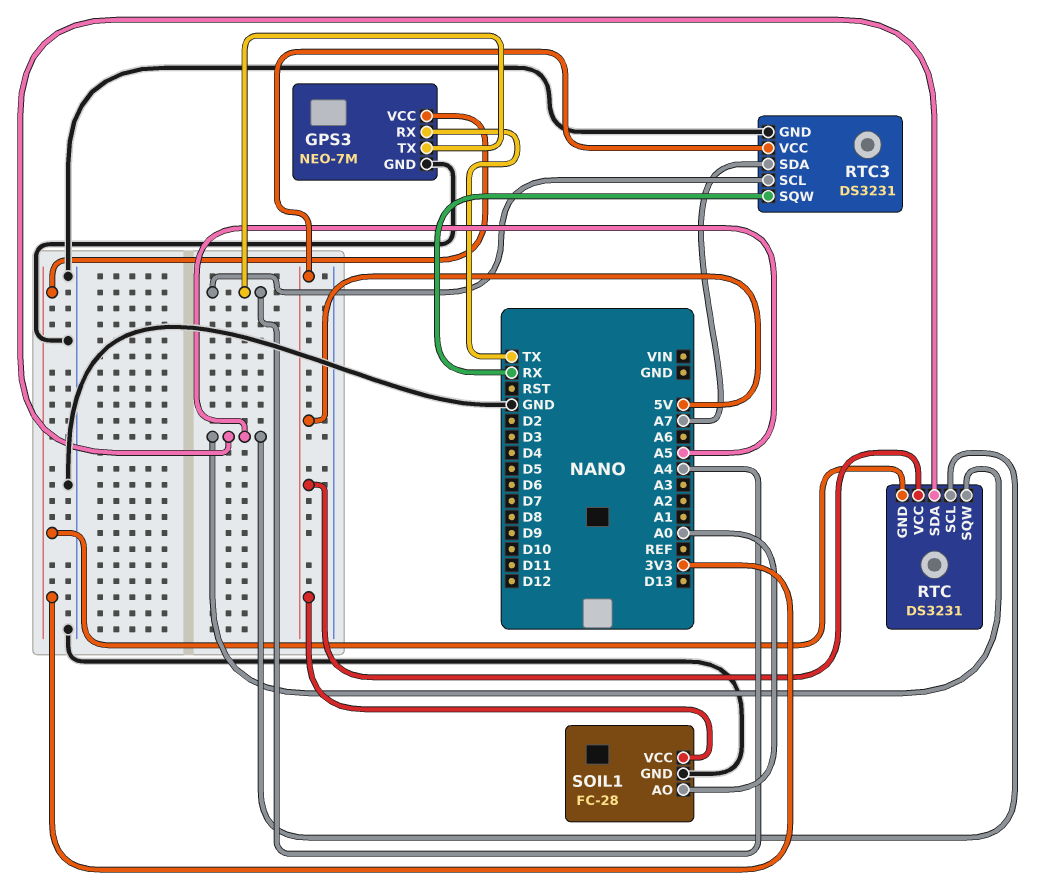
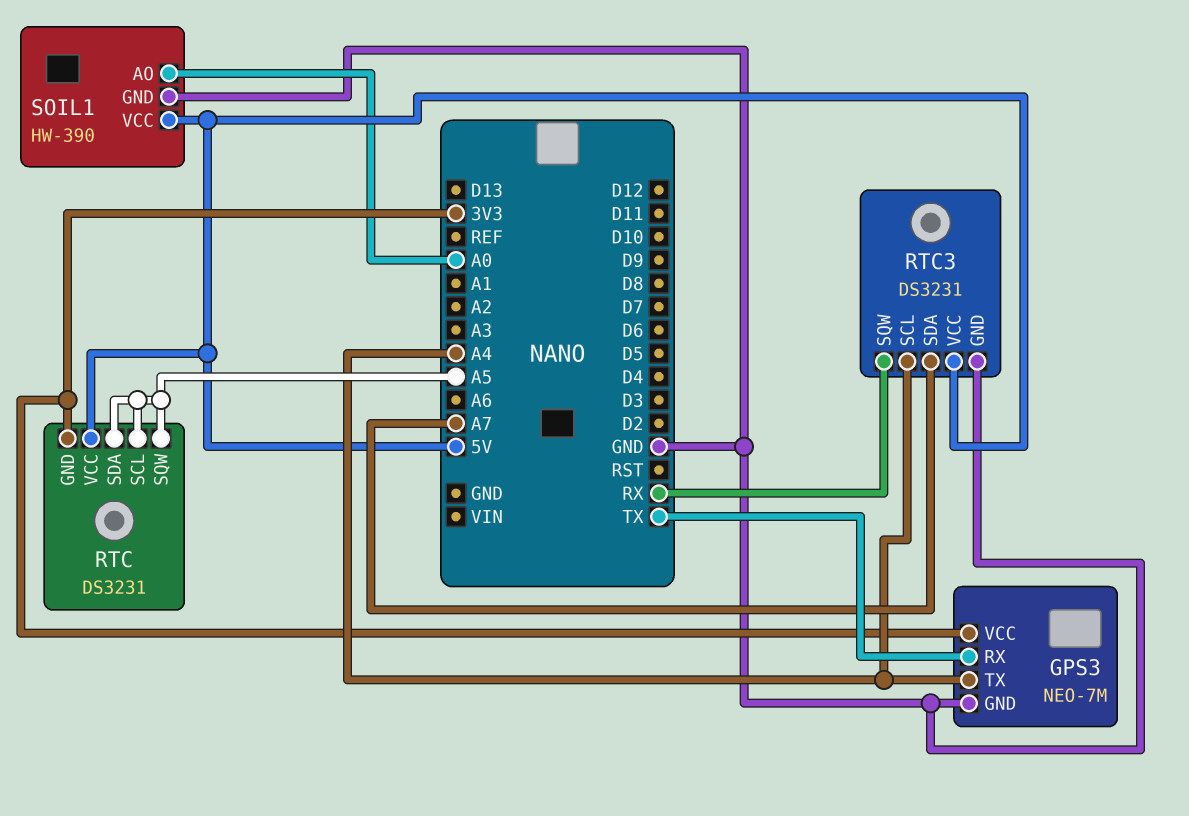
SOIL1: FC-28 -> HW-390

